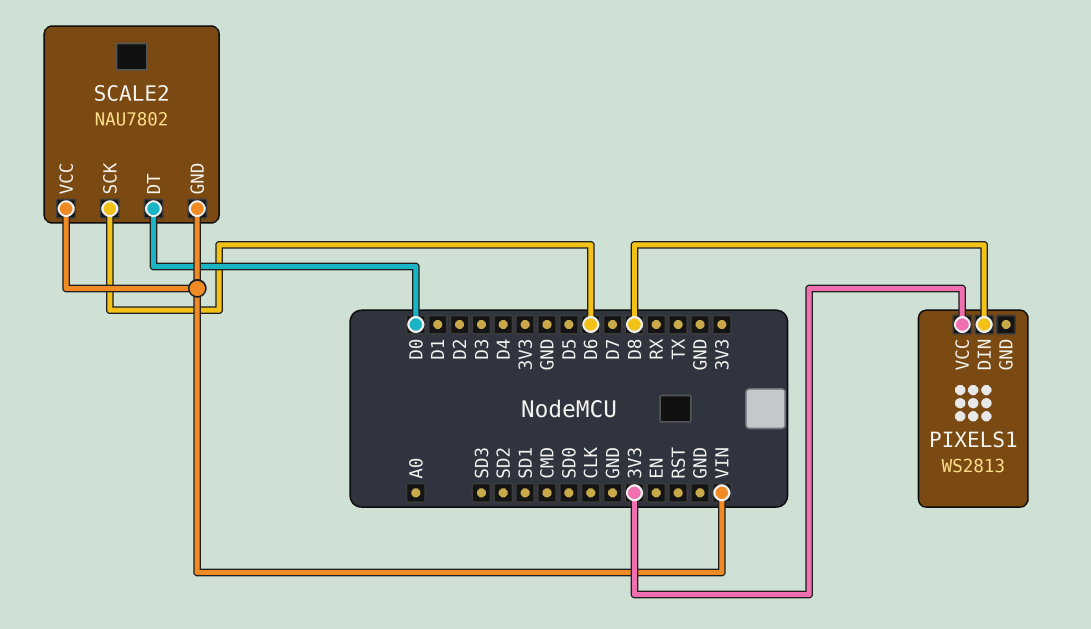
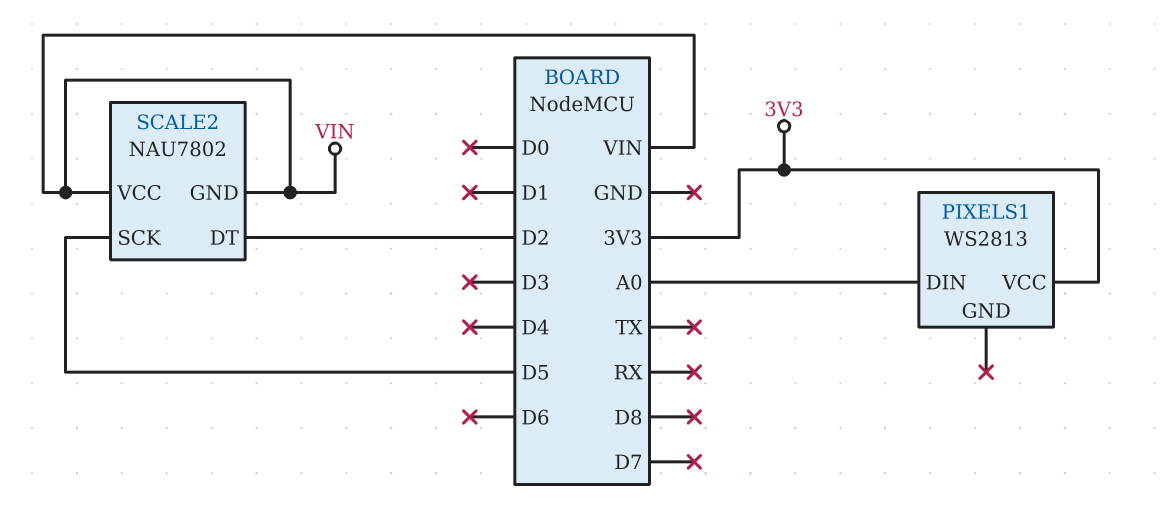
PIXELS1 pin DIN: D8 -> A0
SCALE2 pin DT: D0 -> D2
SCALE2 pin SCK: D6 -> D5

